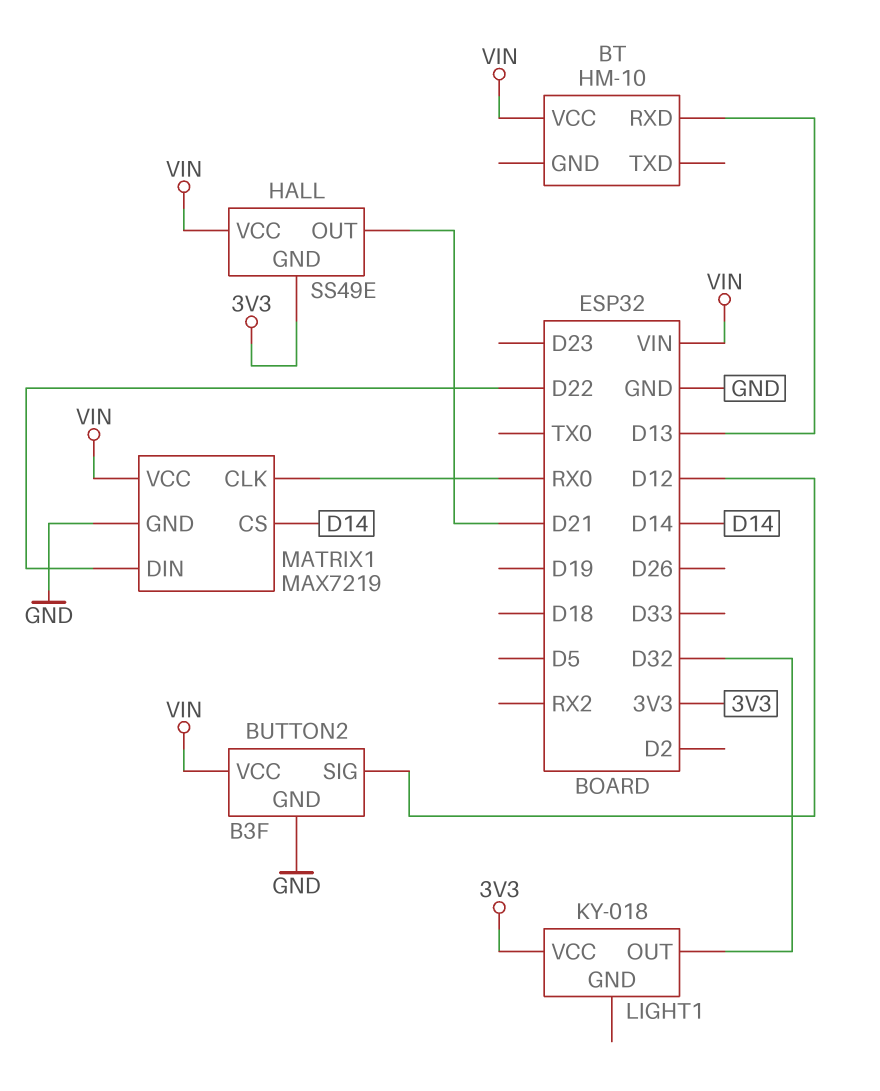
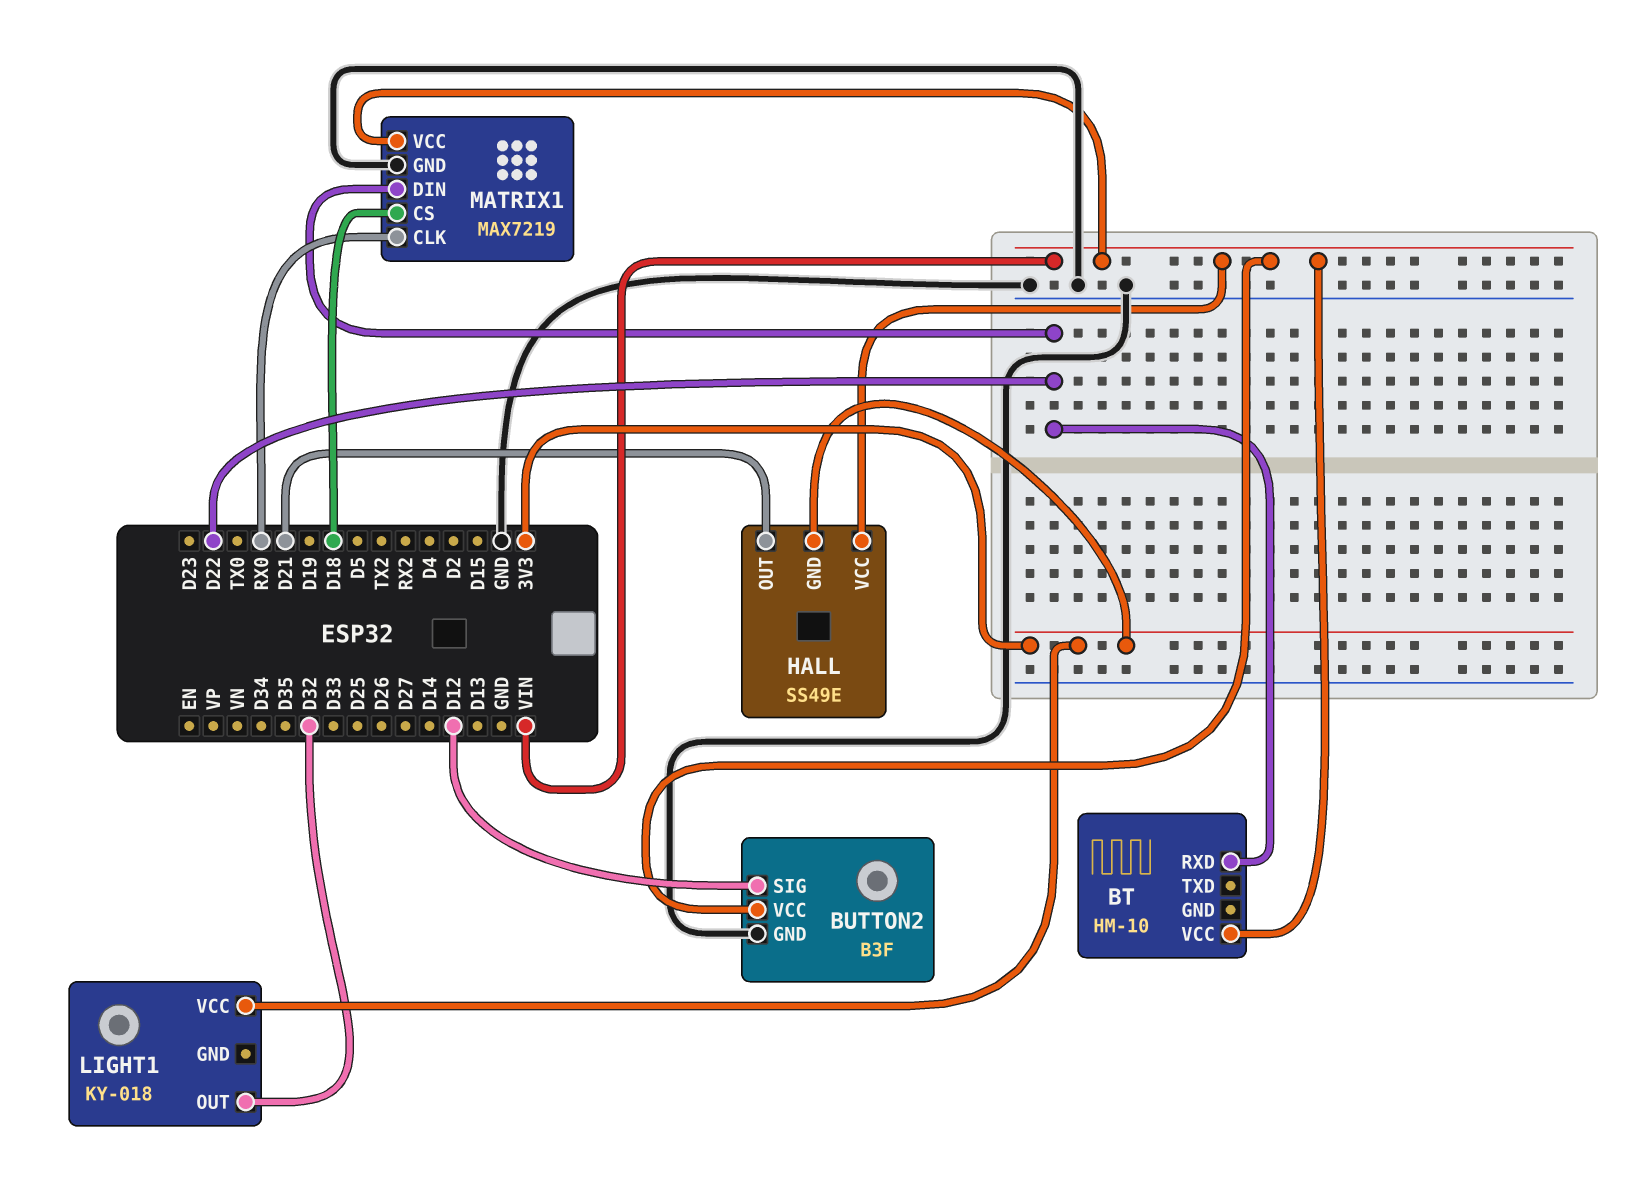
BT pin RXD: D13 -> D22
MATRIX1 pin CS: D14 -> D18

